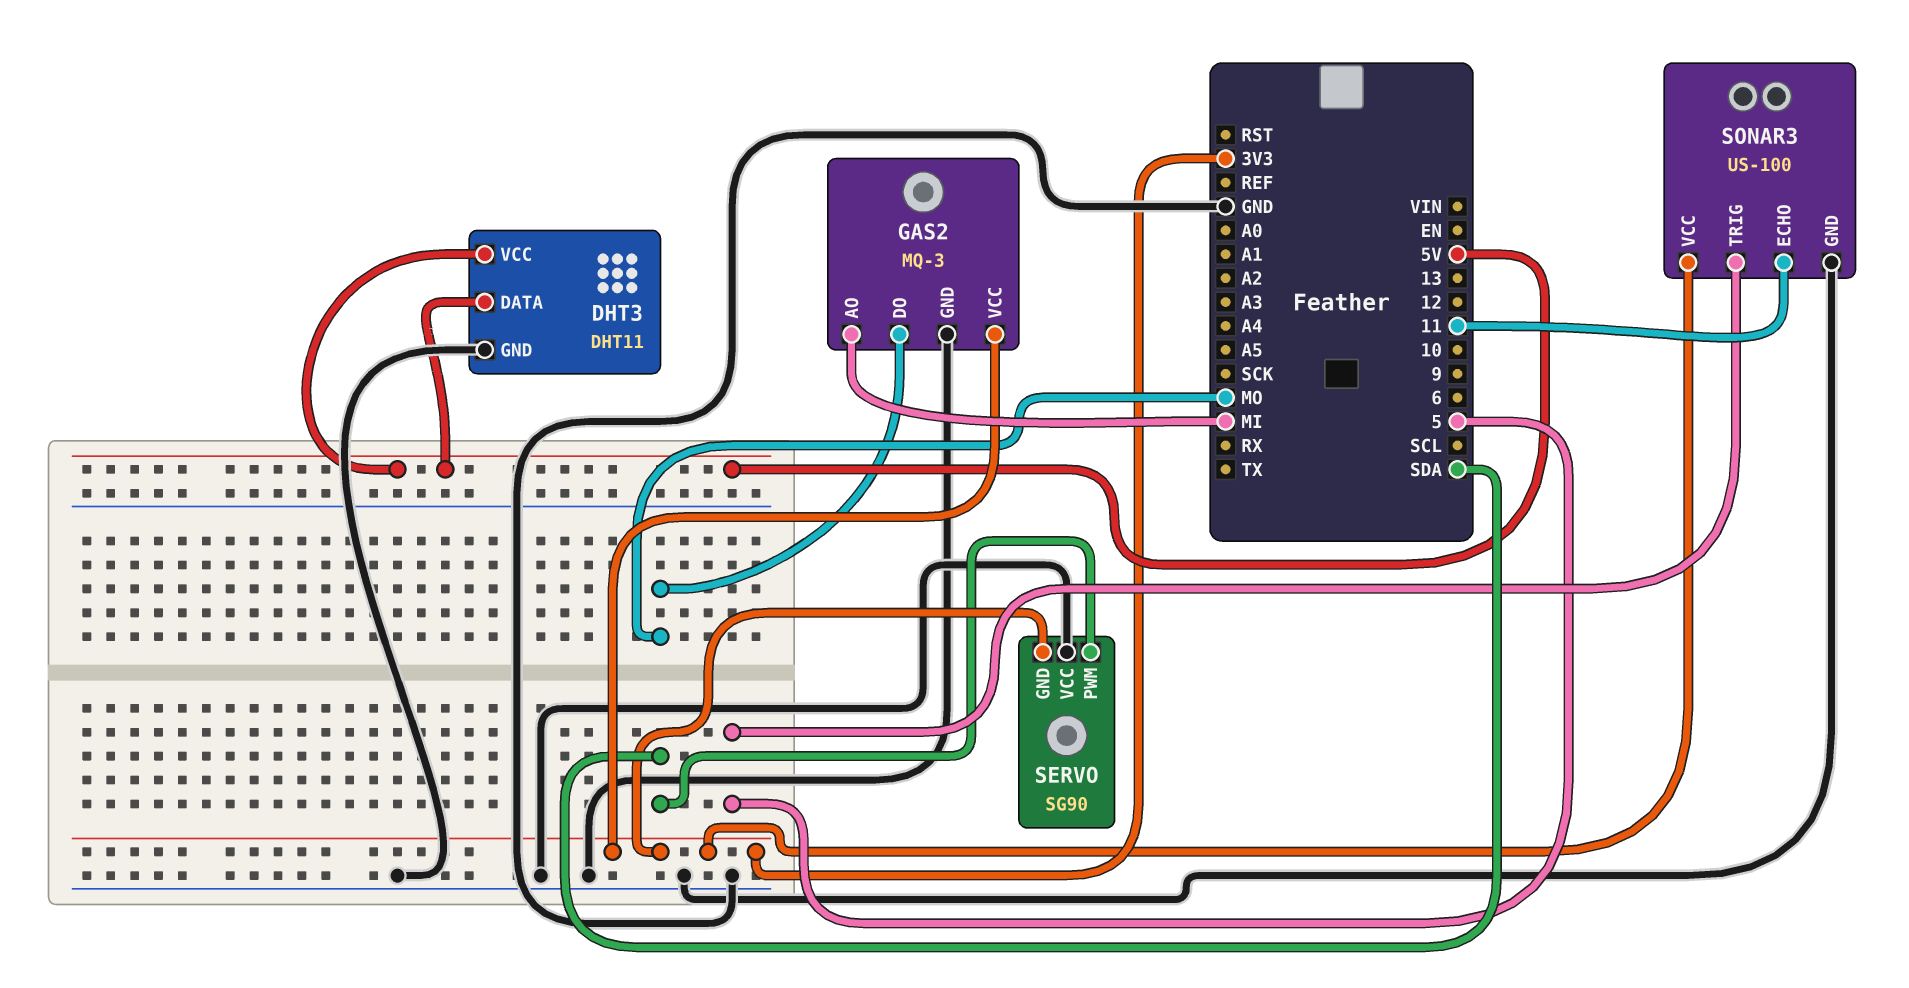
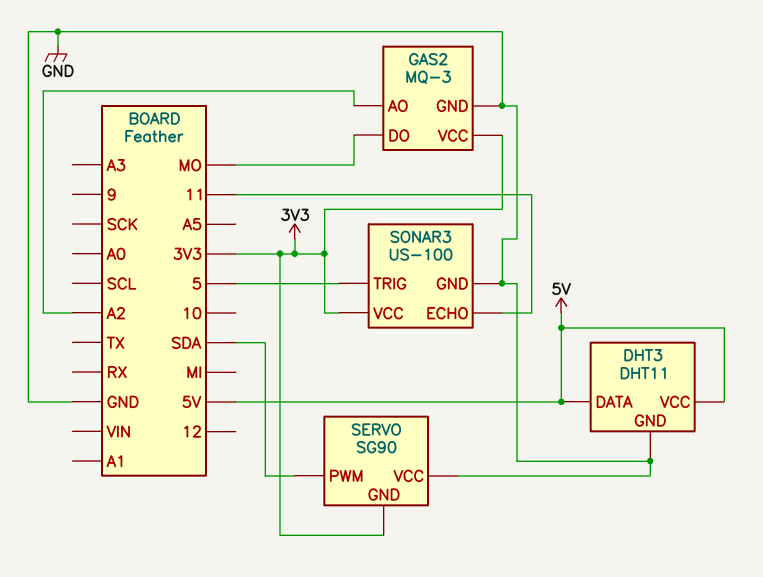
GAS2 pin AO: MI -> A2

